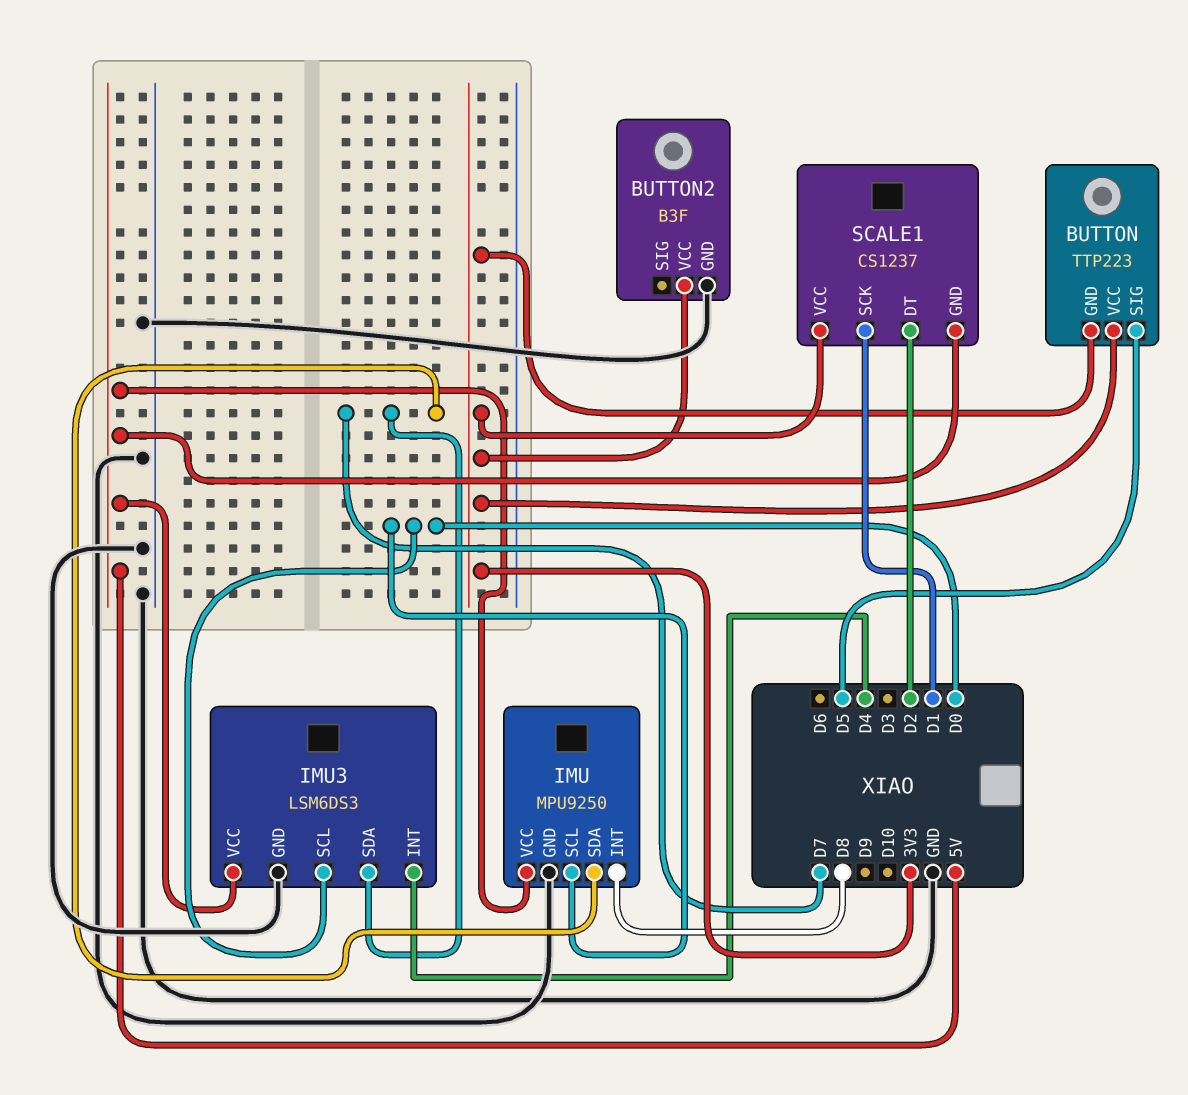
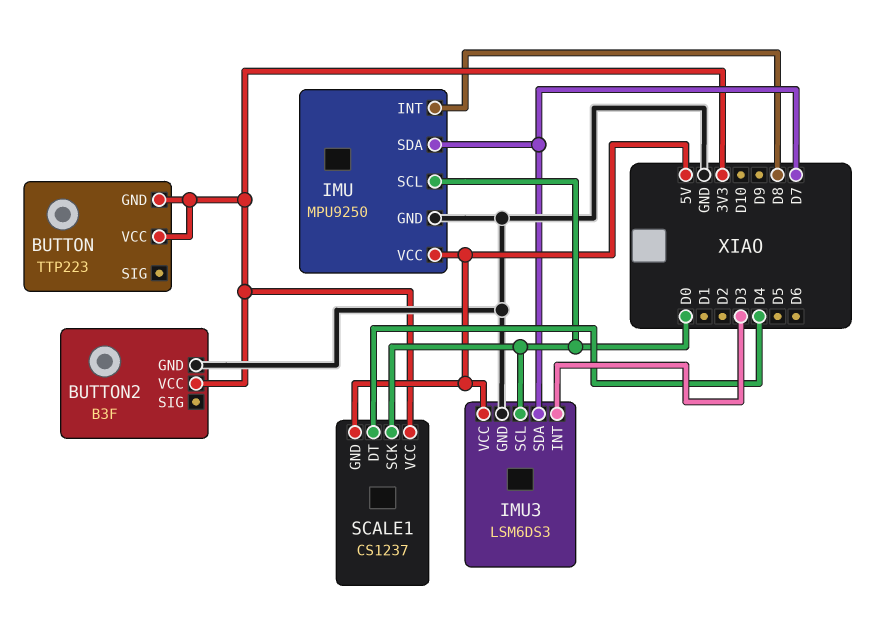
BUTTON pin SIG: D5 -> none
IMU3 pin INT: D4 -> D3
SCALE1 pin DT: D2 -> D4
SCALE1 pin SCK: D1 -> D0

